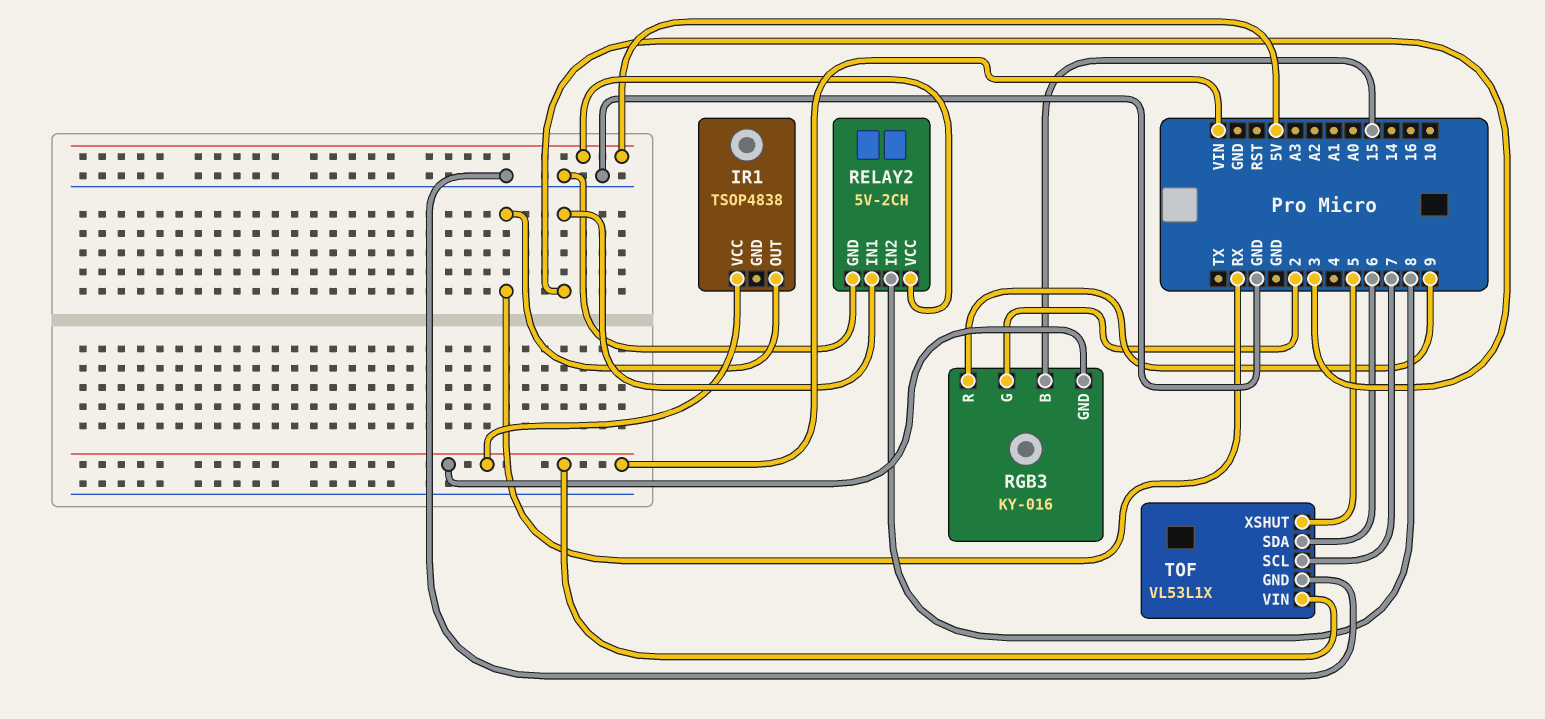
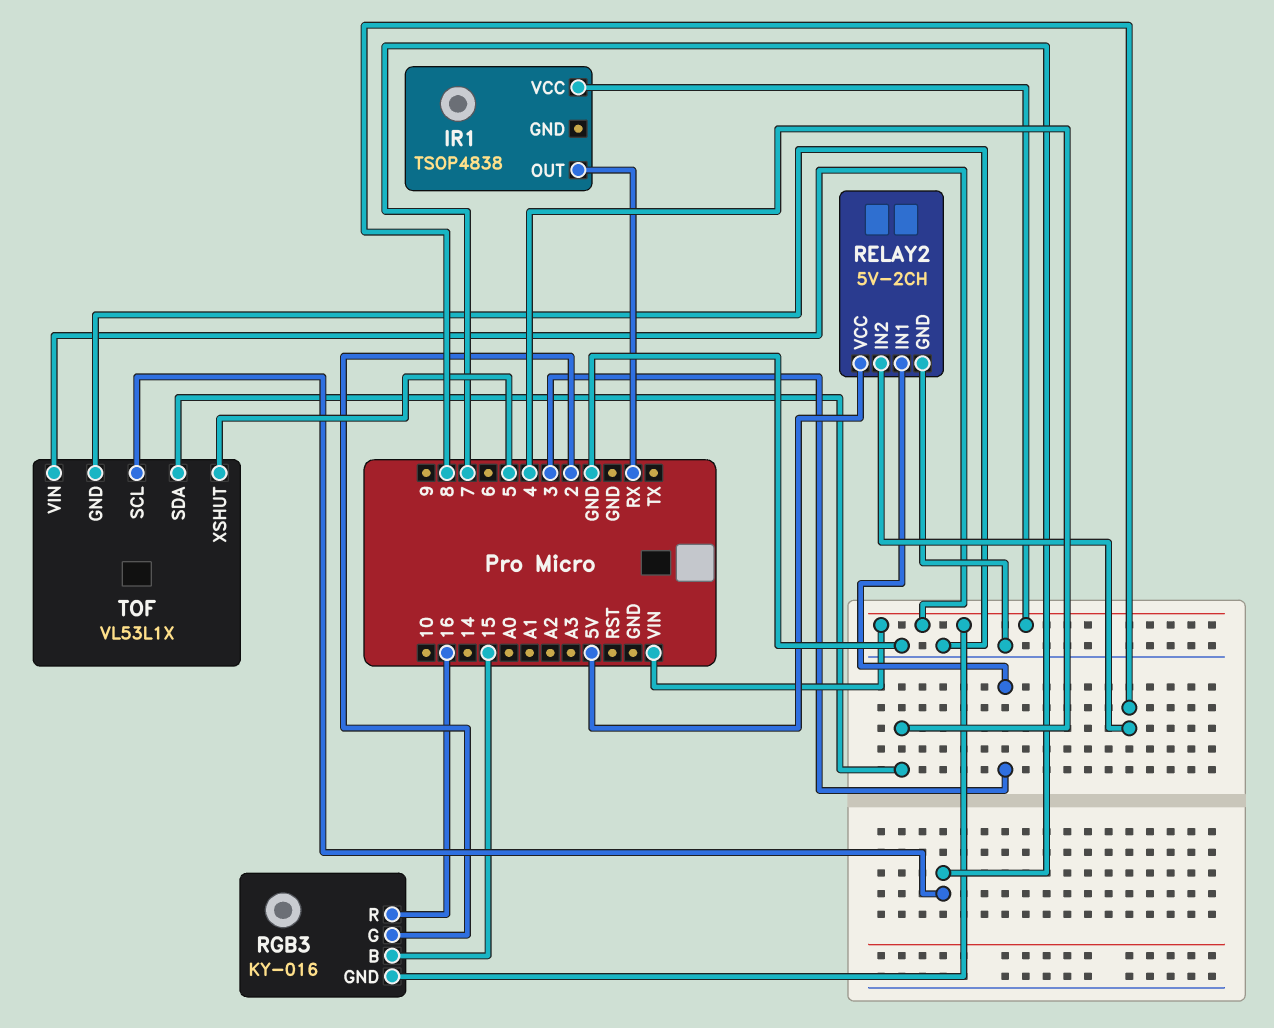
RGB3 pin R: 9 -> 16
TOF pin SDA: 6 -> 4

